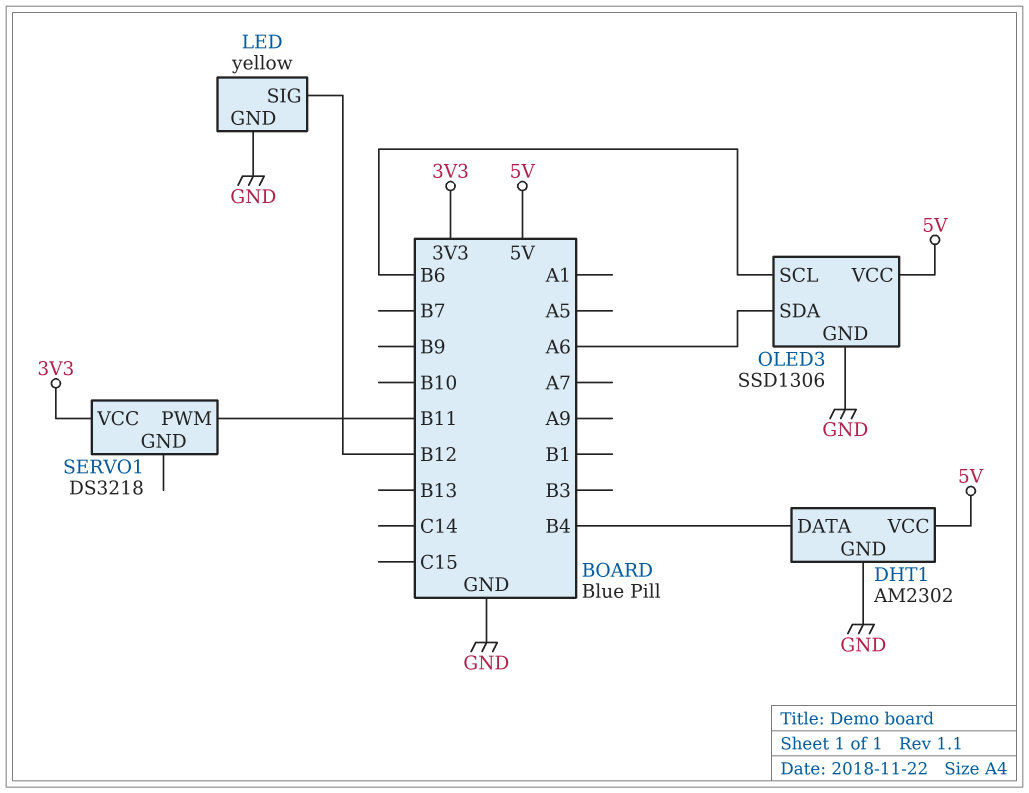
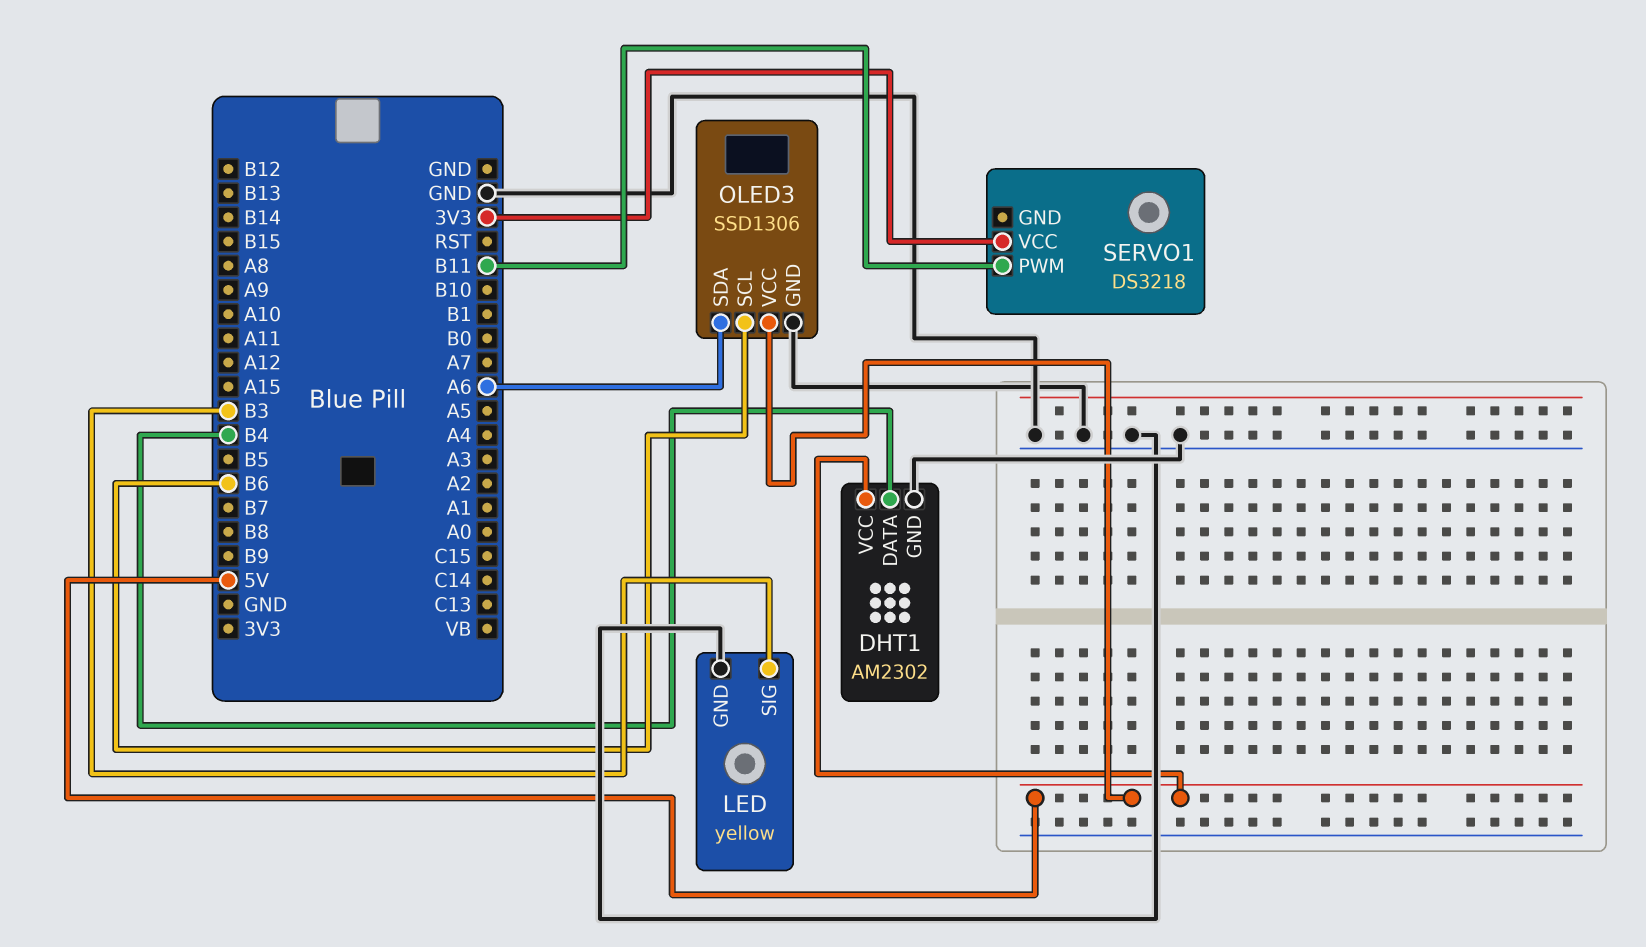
LED pin SIG: B12 -> B3

